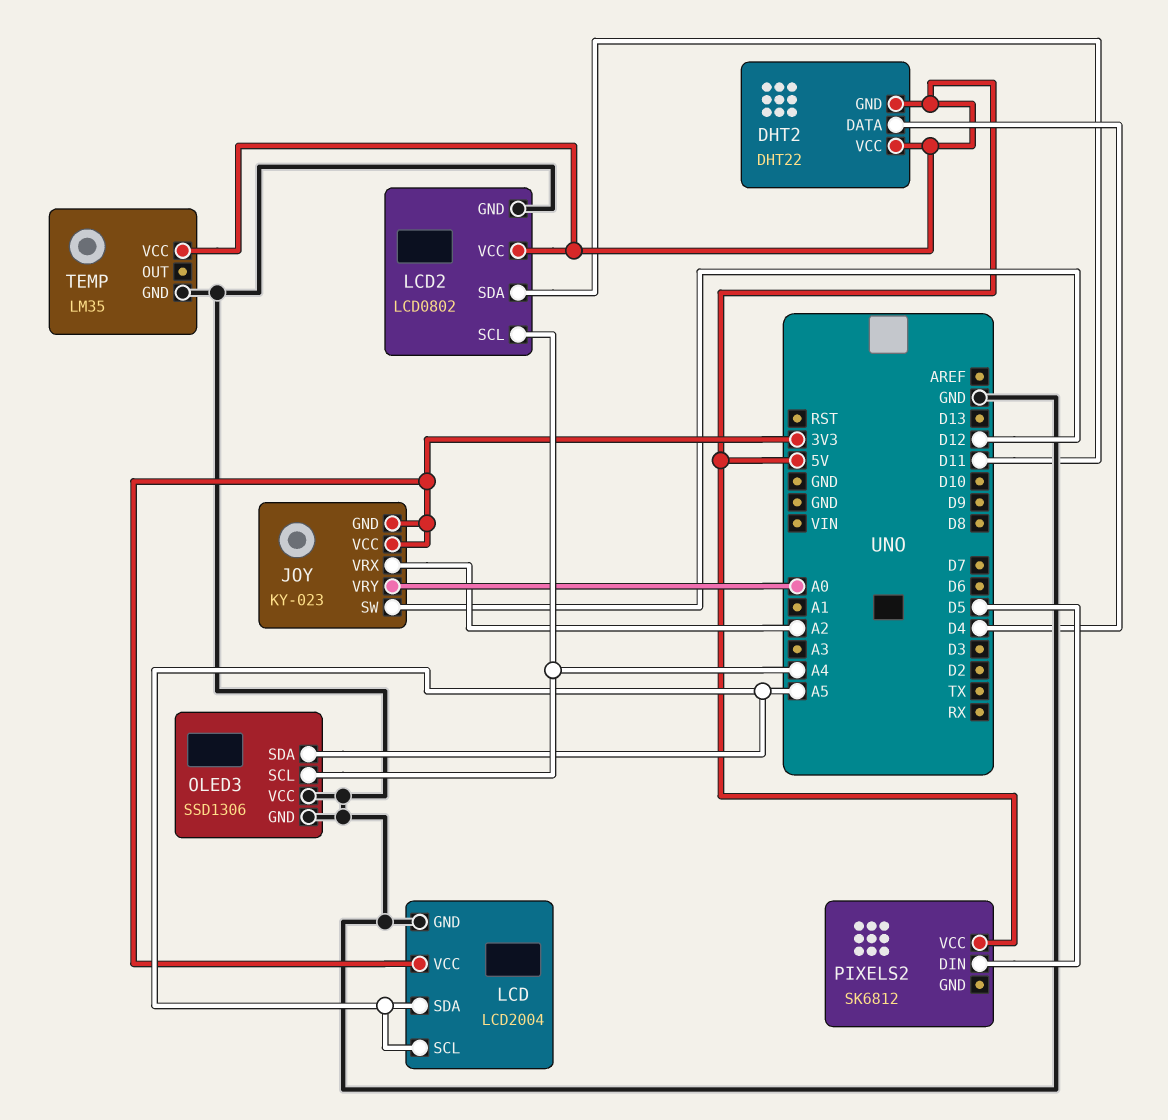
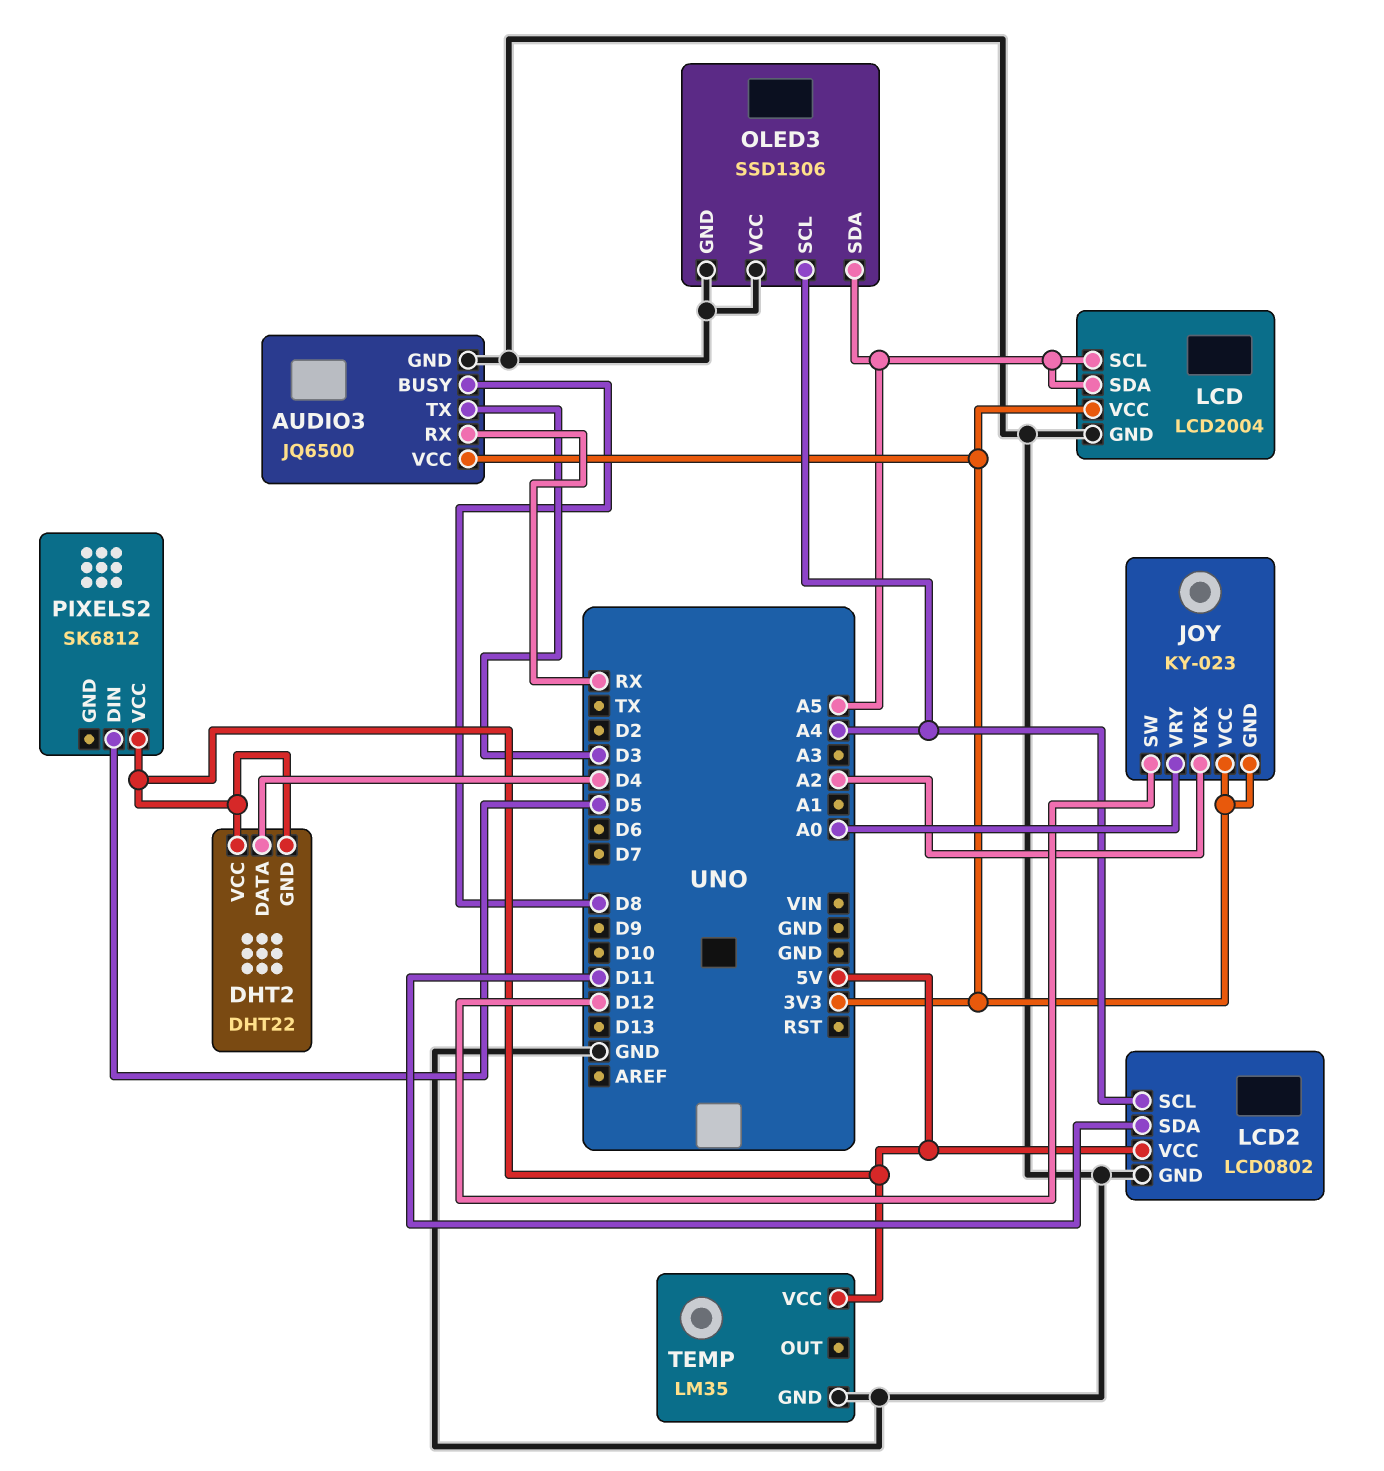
AUDIO3: none -> JQ6500
AUDIO3 pin BUSY: none -> D8
AUDIO3 pin GND: none -> GND
AUDIO3 pin RX: none -> RX
AUDIO3 pin TX: none -> D3
AUDIO3 pin VCC: none -> 3V3

